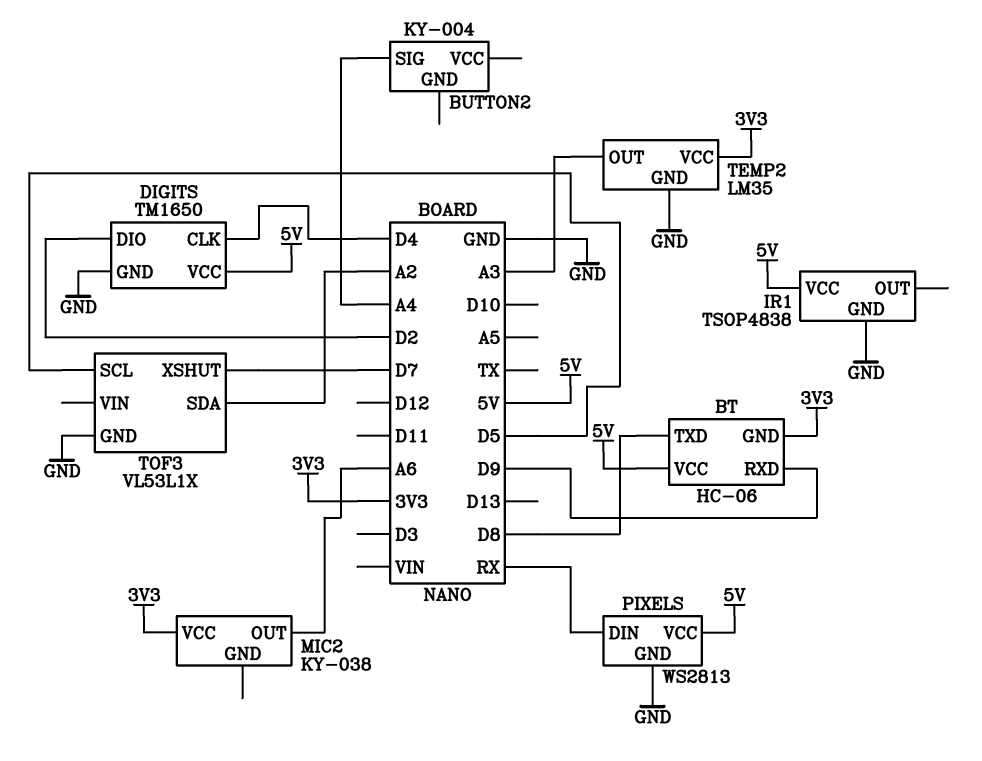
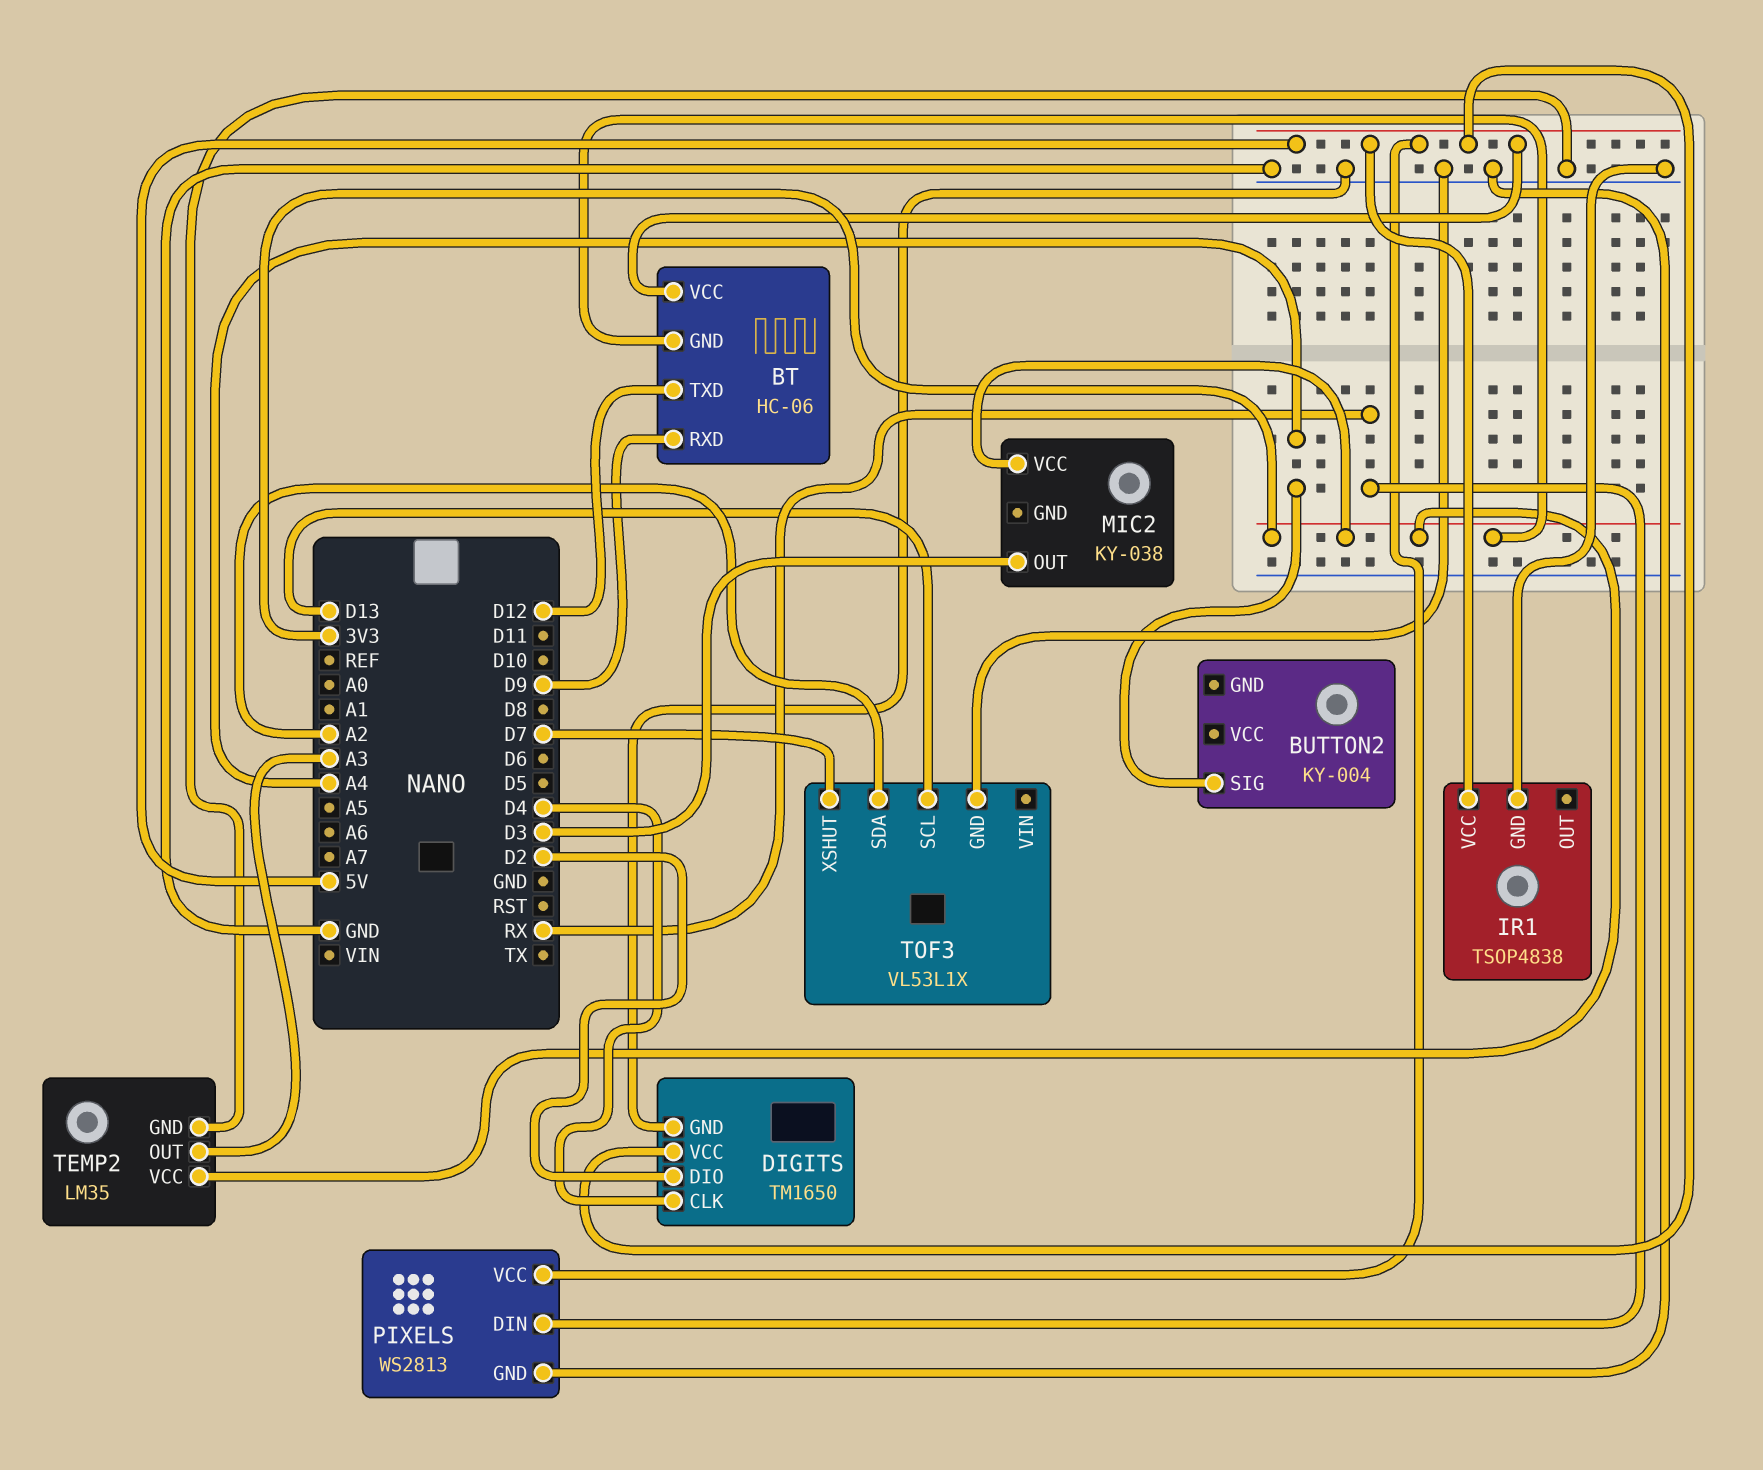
BT pin TXD: D8 -> D12
MIC2 pin OUT: A6 -> D3
TOF3 pin SCL: D5 -> D13

